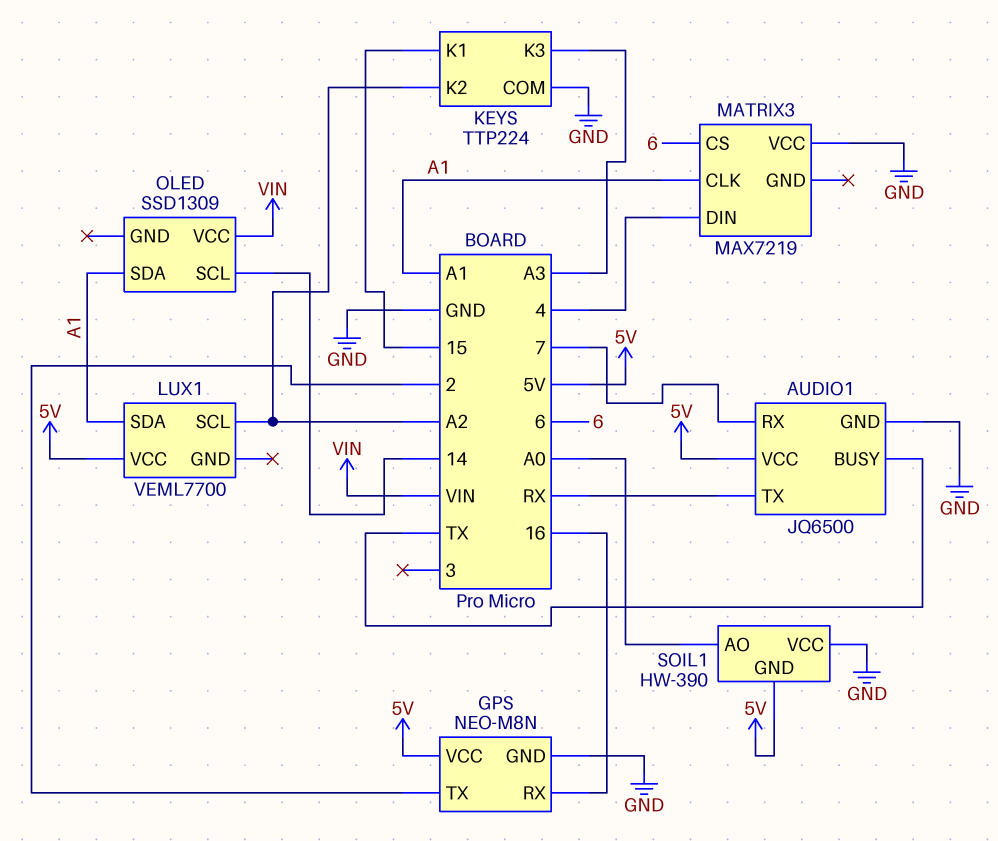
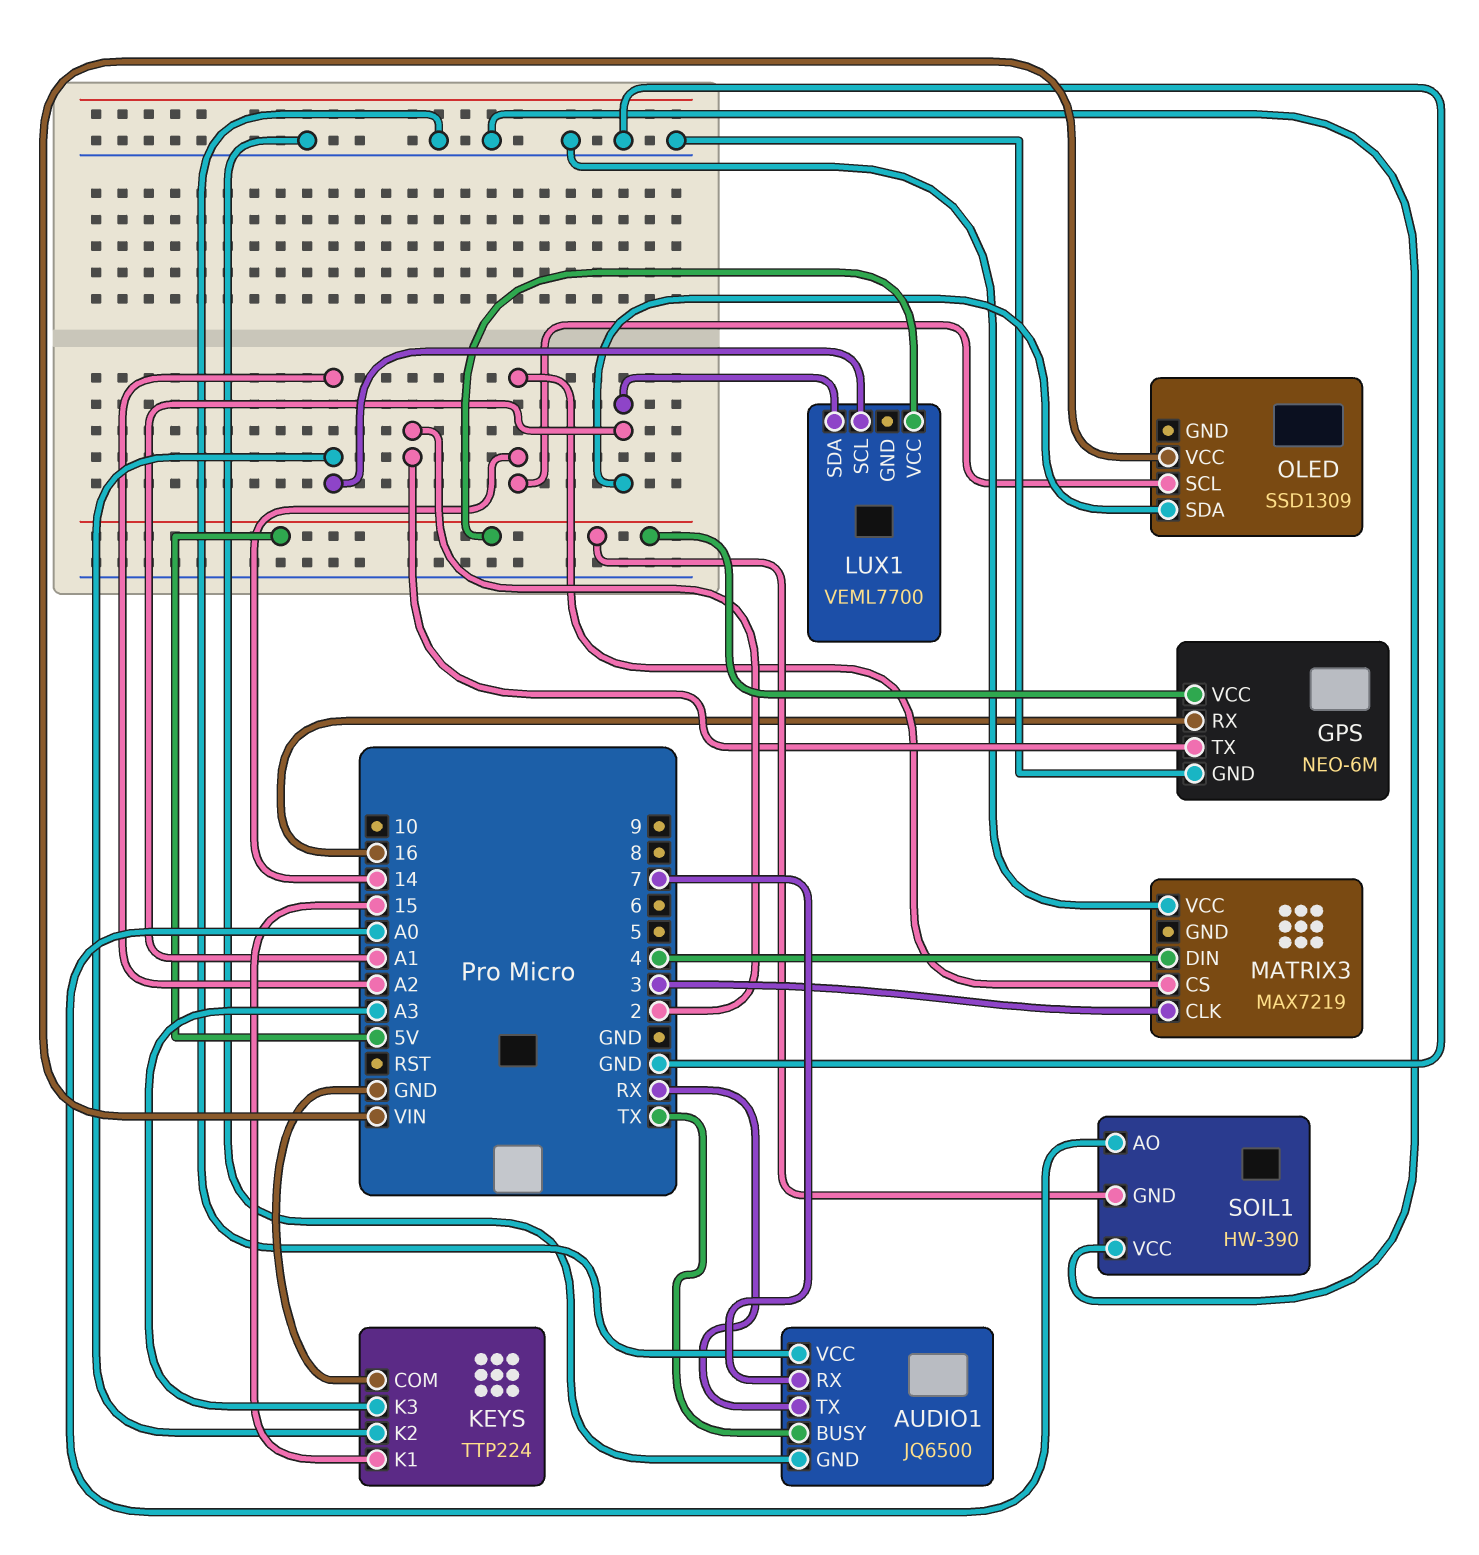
AUDIO1 pin VCC: 5V -> GND
GPS: NEO-M8N -> NEO-6M
MATRIX3 pin CLK: A1 -> 3
MATRIX3 pin CS: 6 -> 14

